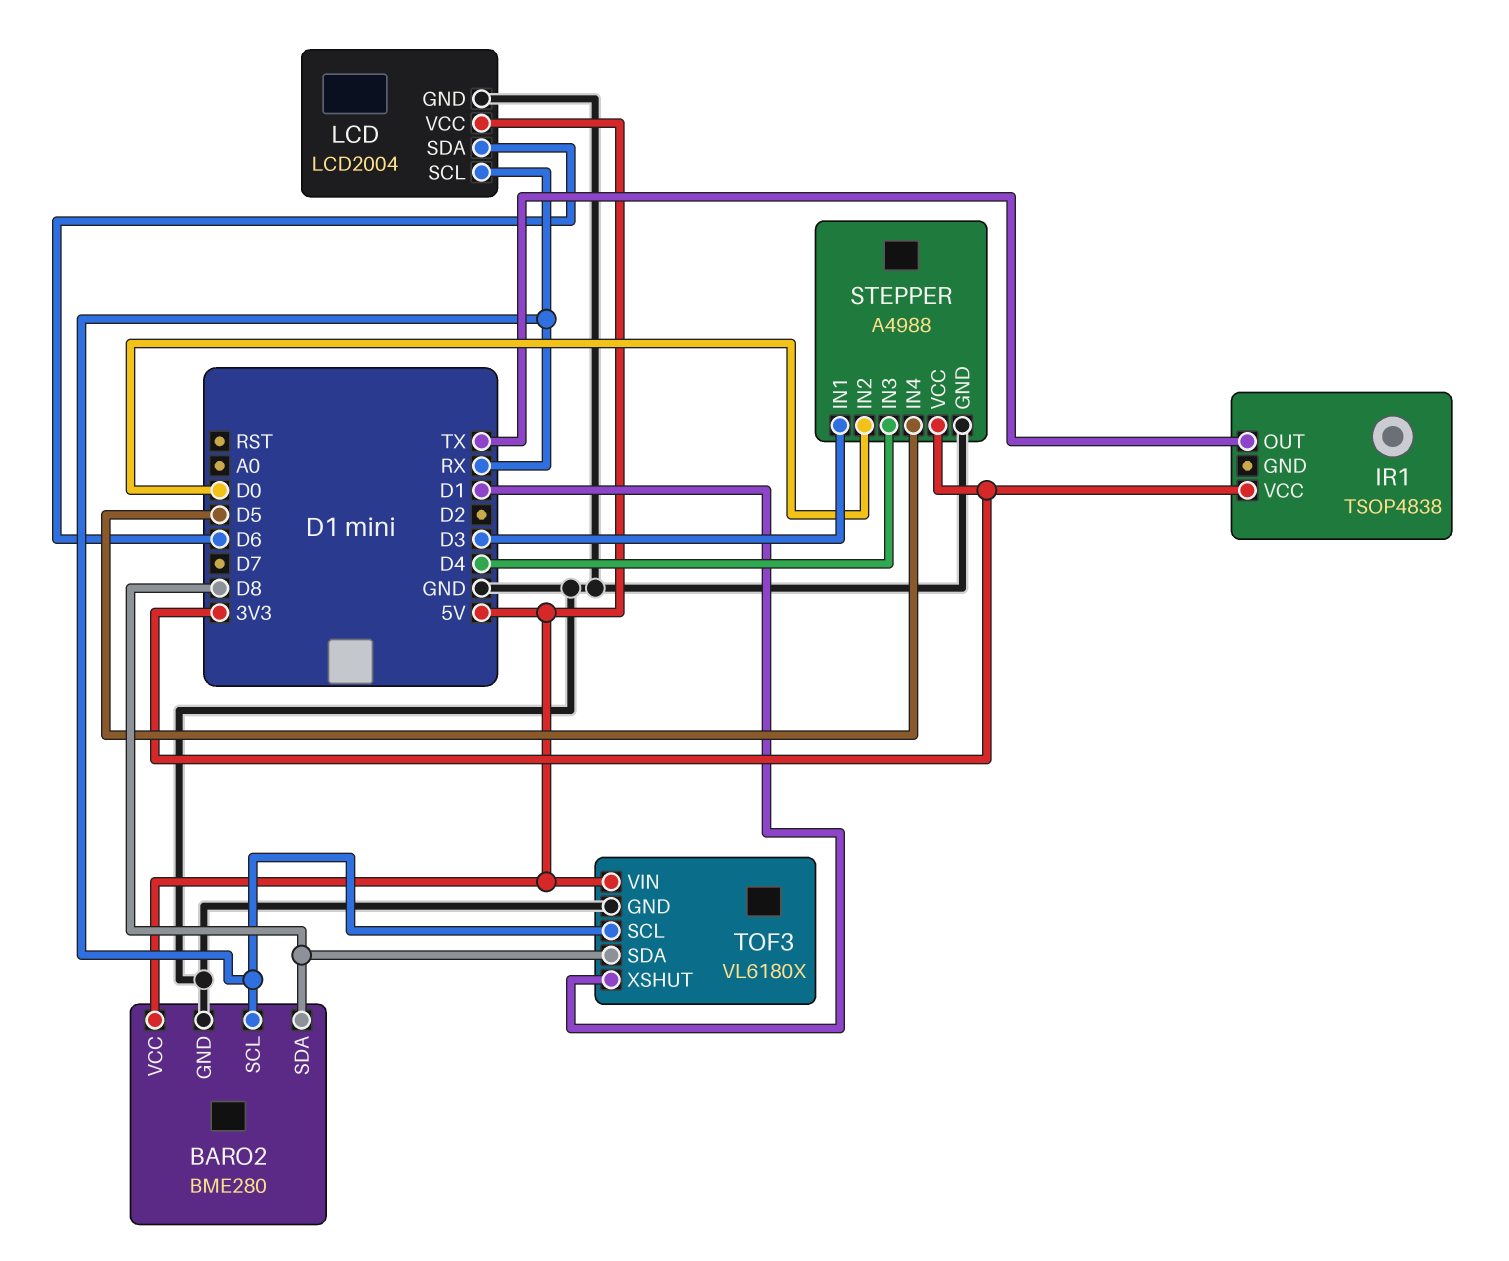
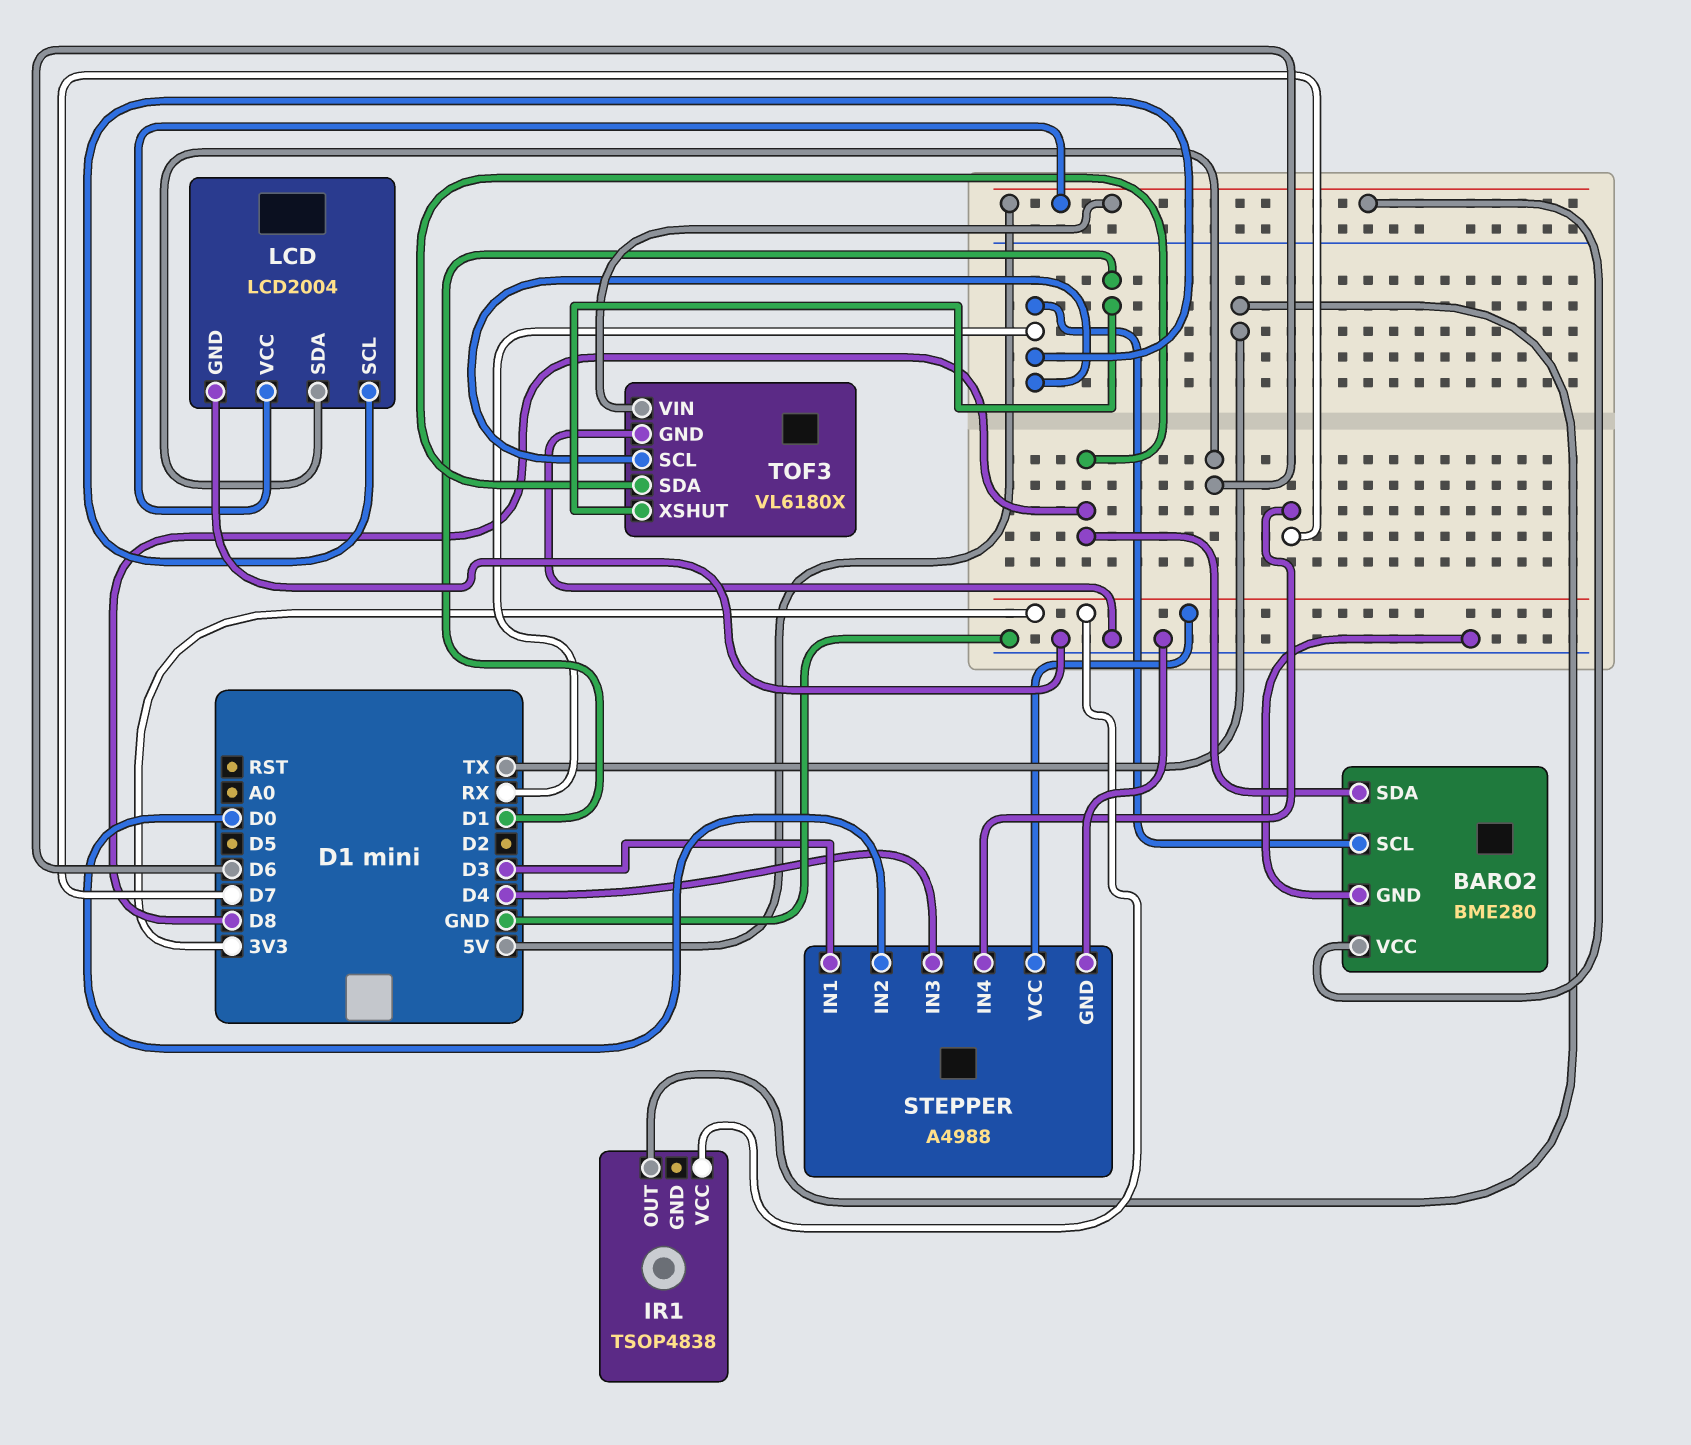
STEPPER pin IN4: D5 -> D7

